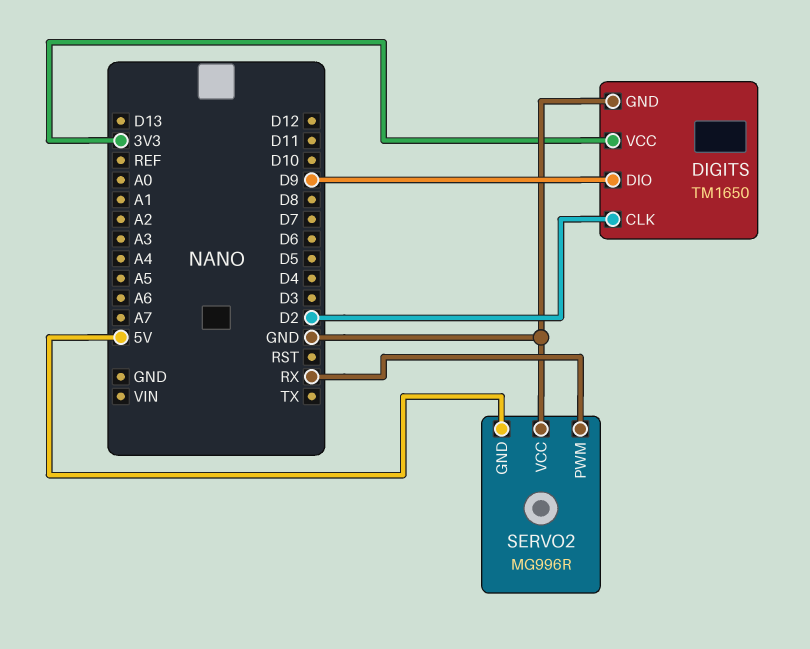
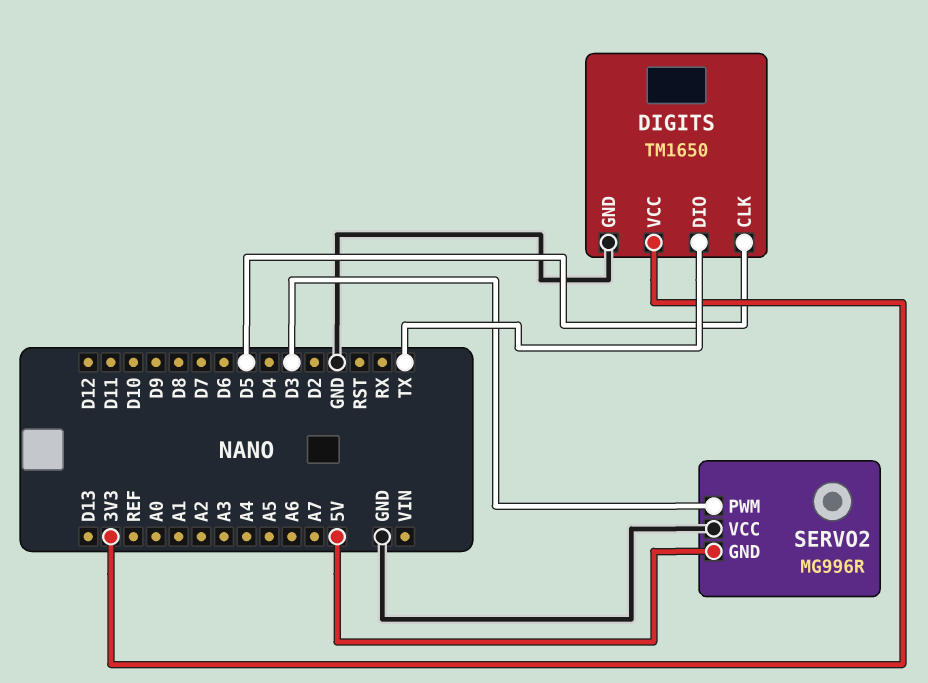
DIGITS pin CLK: D2 -> D5
DIGITS pin DIO: D9 -> TX
SERVO2 pin PWM: RX -> D3

